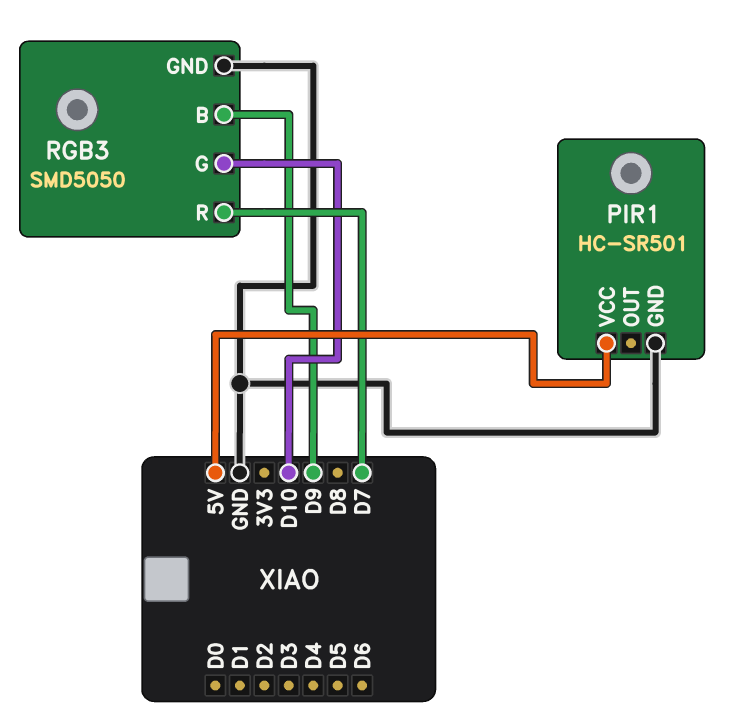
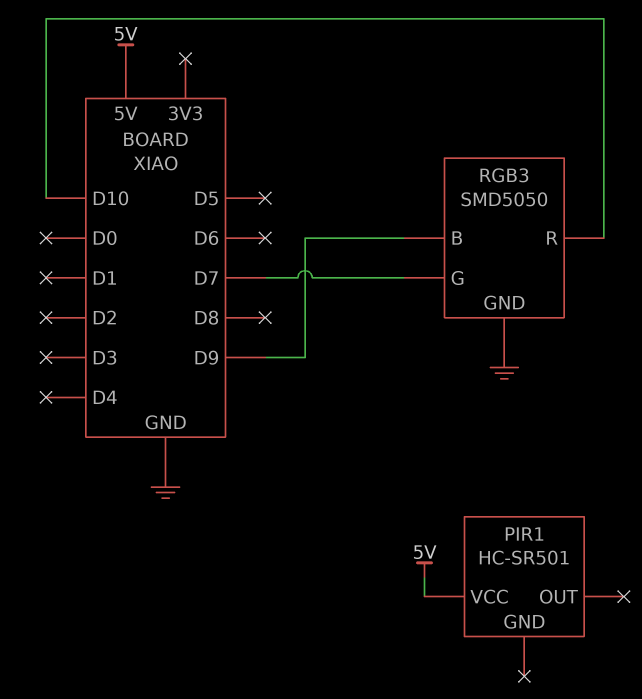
PIR1 pin GND: GND -> none
RGB3 pin G: D10 -> D7
RGB3 pin R: D7 -> D10

